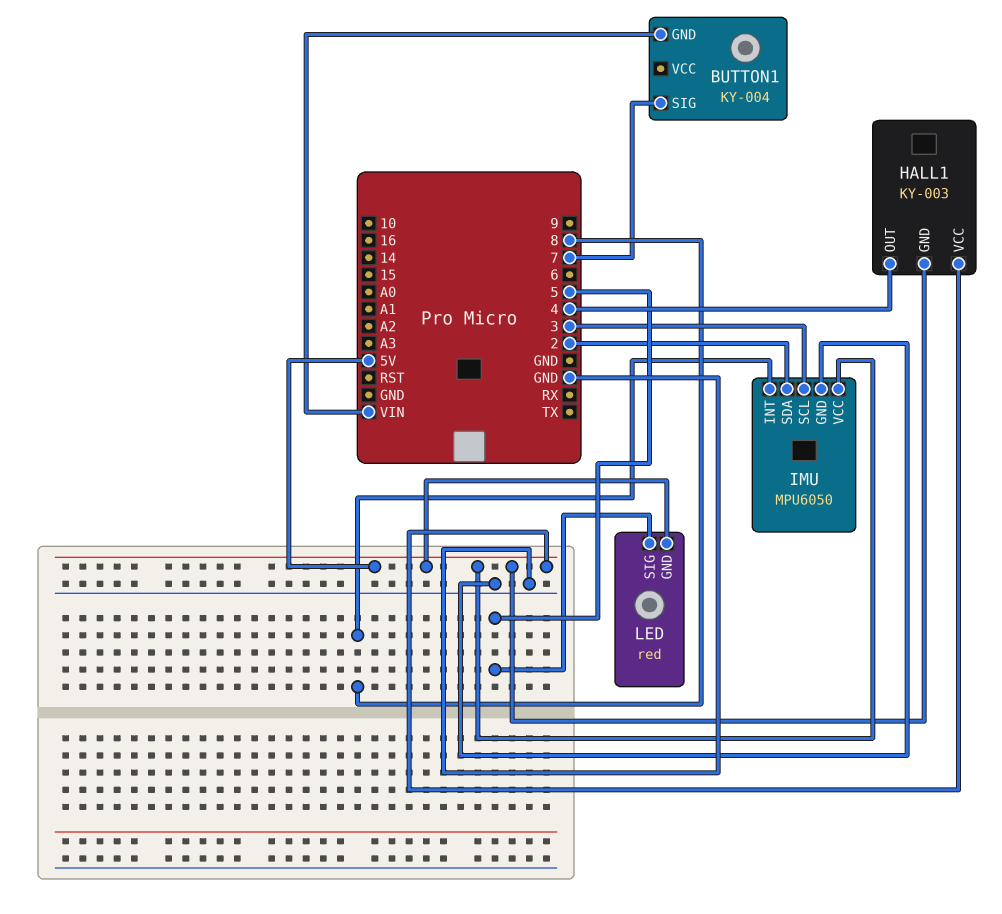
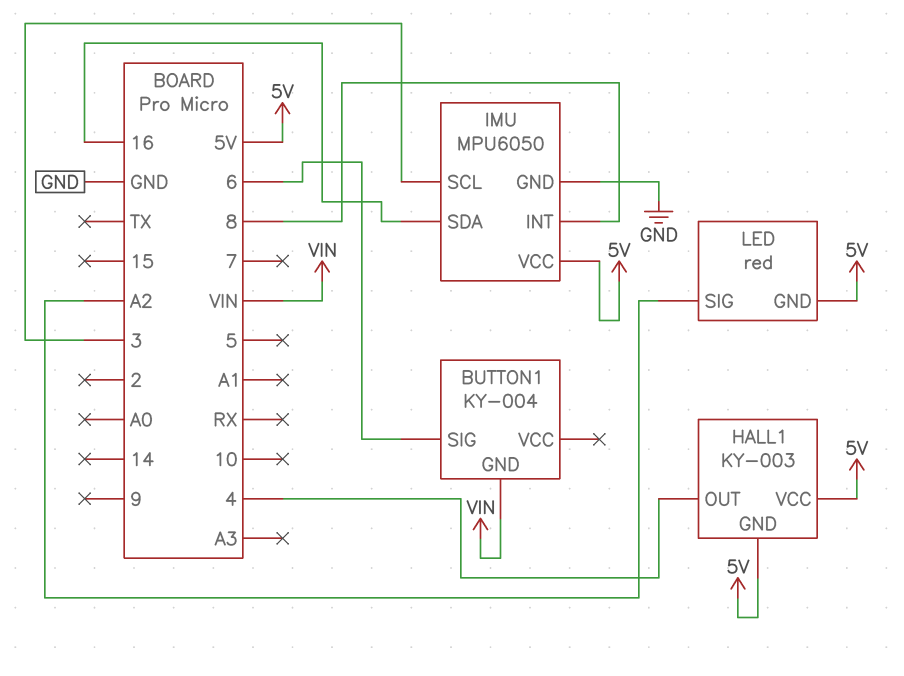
BUTTON1 pin SIG: 7 -> 6
IMU pin SDA: 2 -> 16
LED pin SIG: 5 -> A2

